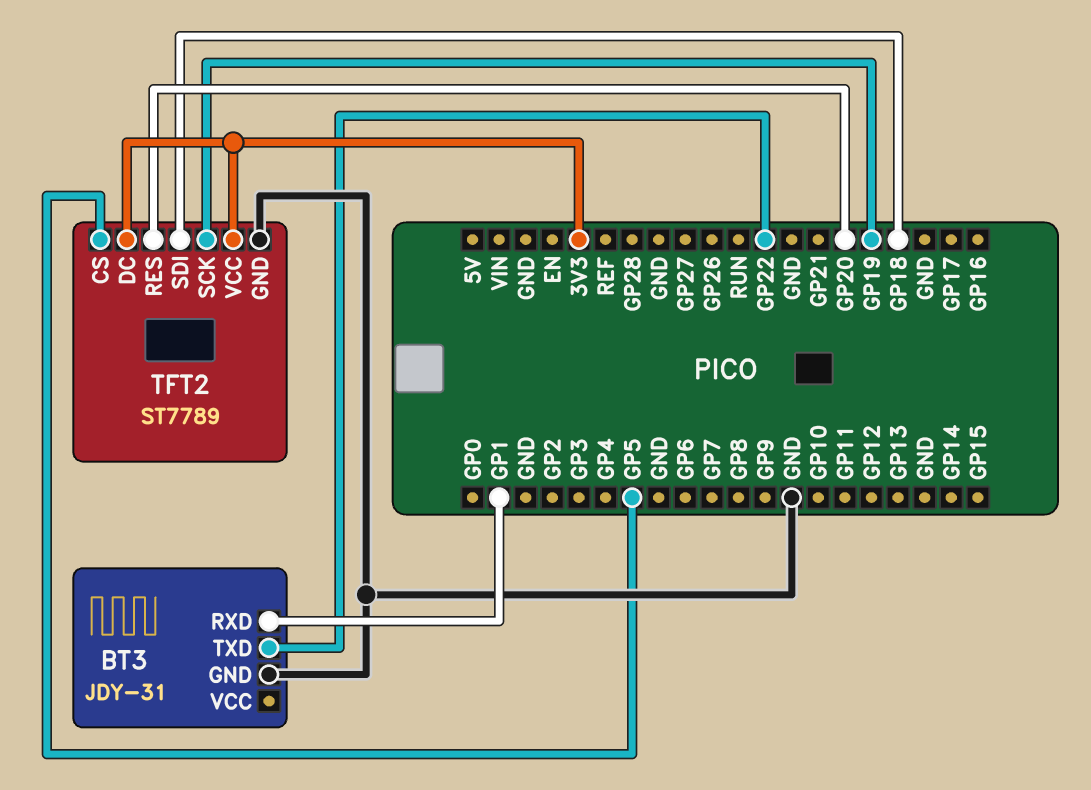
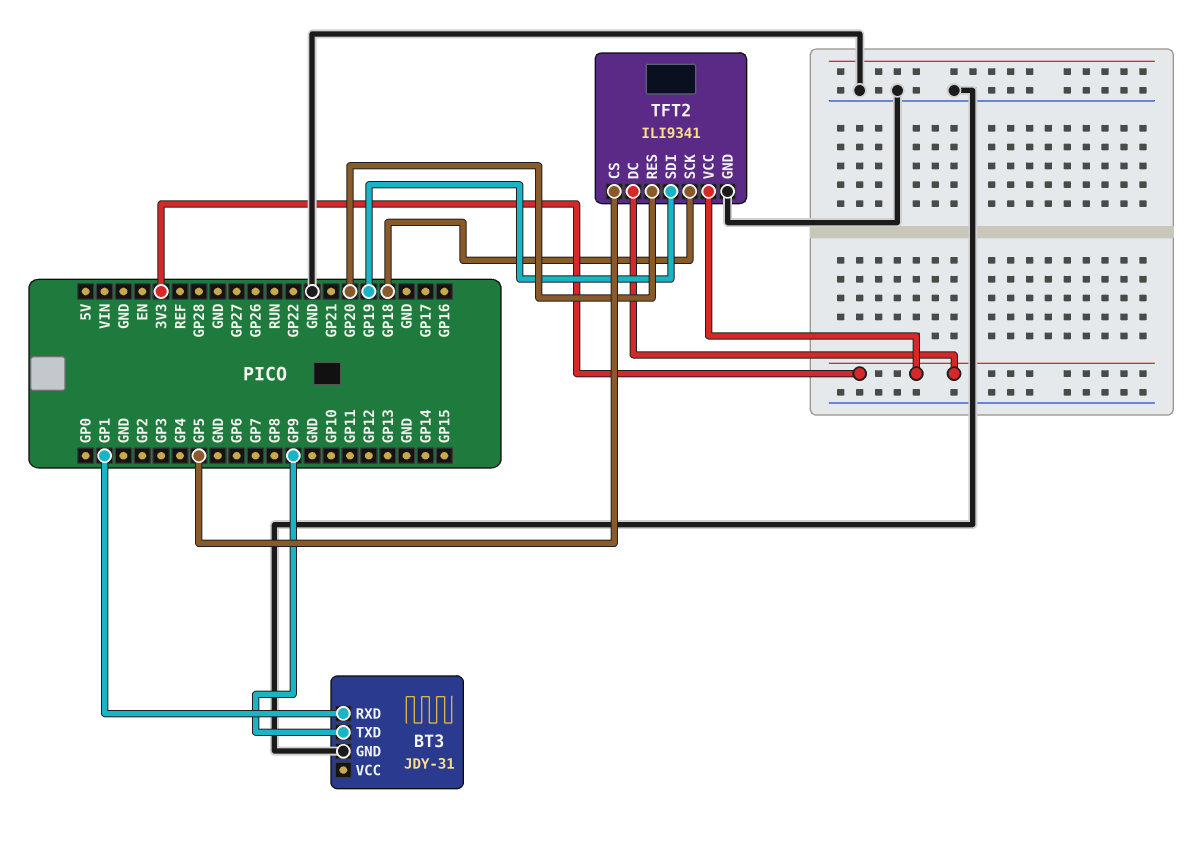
BT3 pin TXD: GP22 -> GP9
TFT2: ST7789 -> ILI9341
TFT2 pin SCK: GP19 -> GP18
TFT2 pin SDI: GP18 -> GP19

